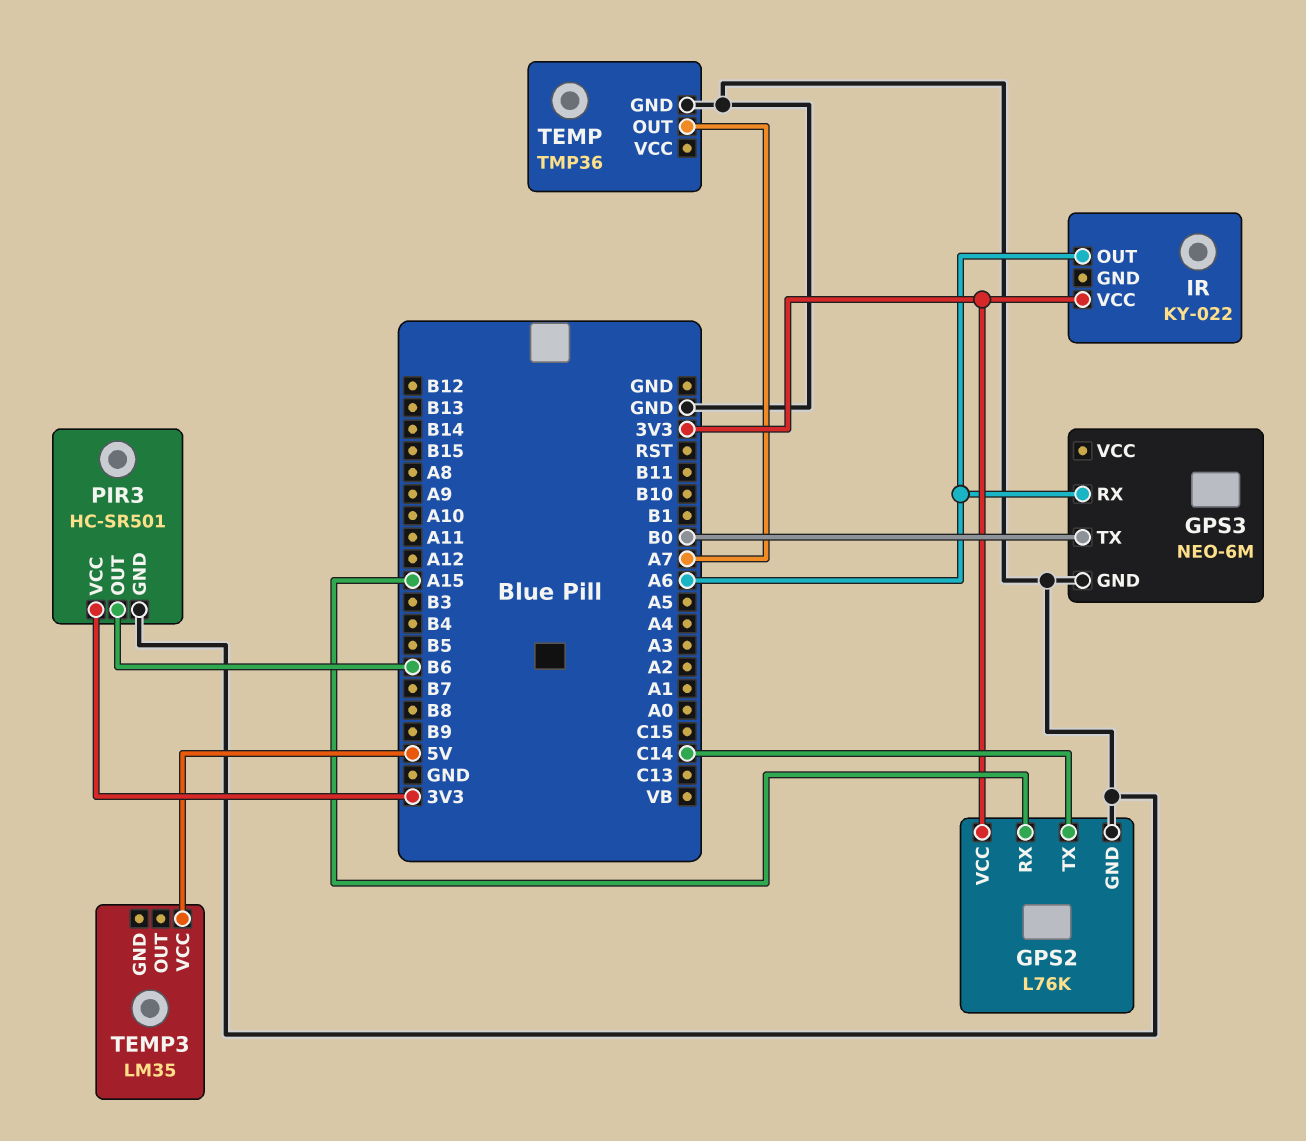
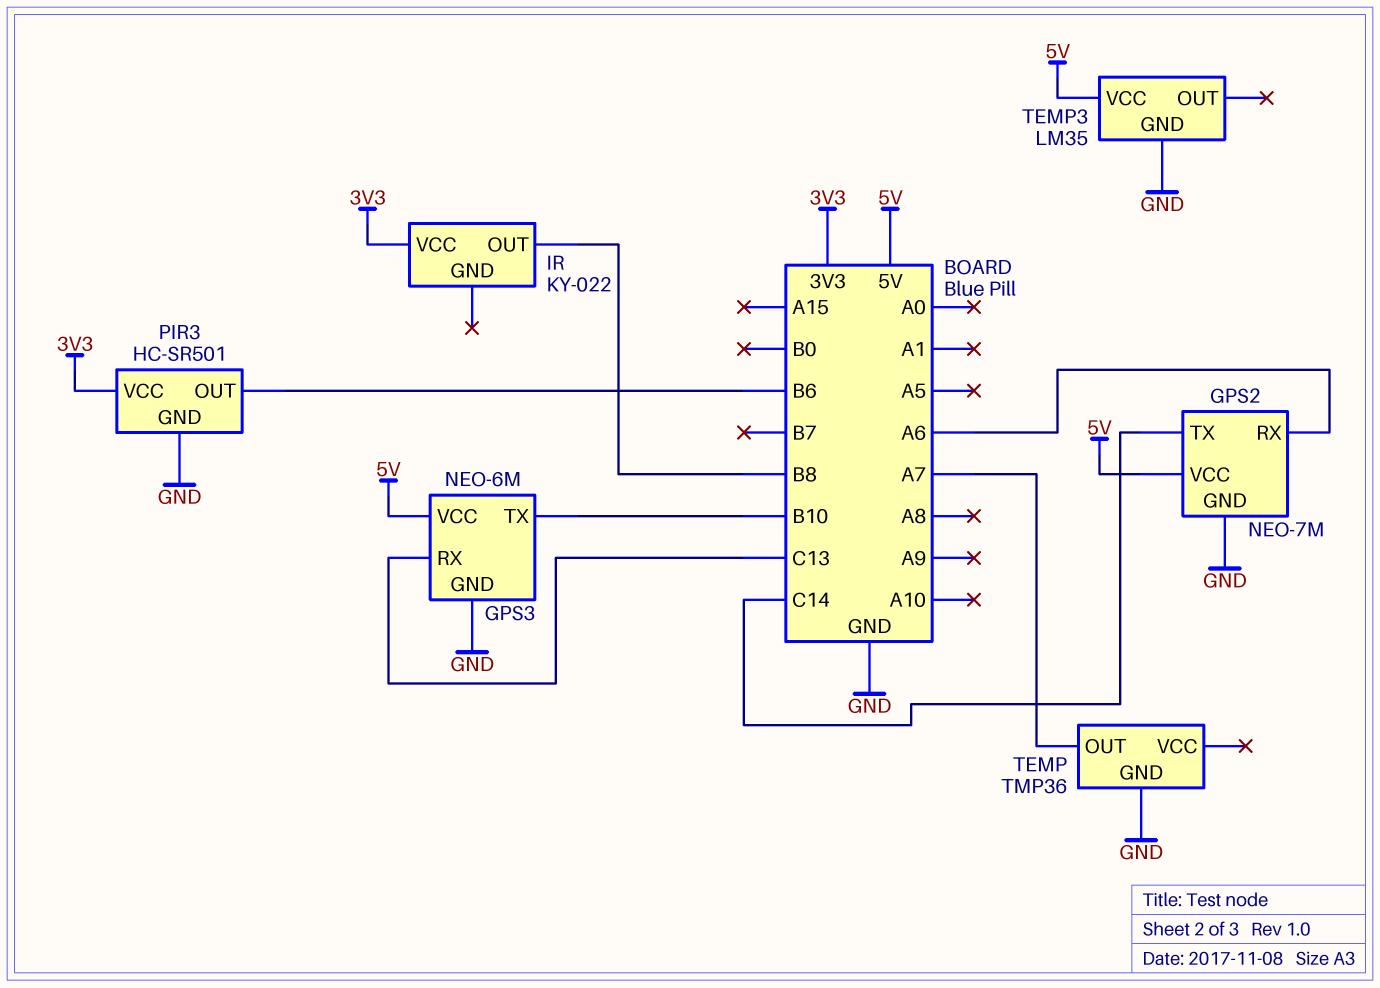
GPS2: L76K -> NEO-7M
GPS2 pin RX: A15 -> A6
GPS2 pin VCC: 3V3 -> 5V
GPS3 pin RX: A6 -> C13
GPS3 pin TX: B0 -> B10
GPS3 pin VCC: none -> 5V
IR pin OUT: A6 -> B8
TEMP3 pin GND: none -> GND

